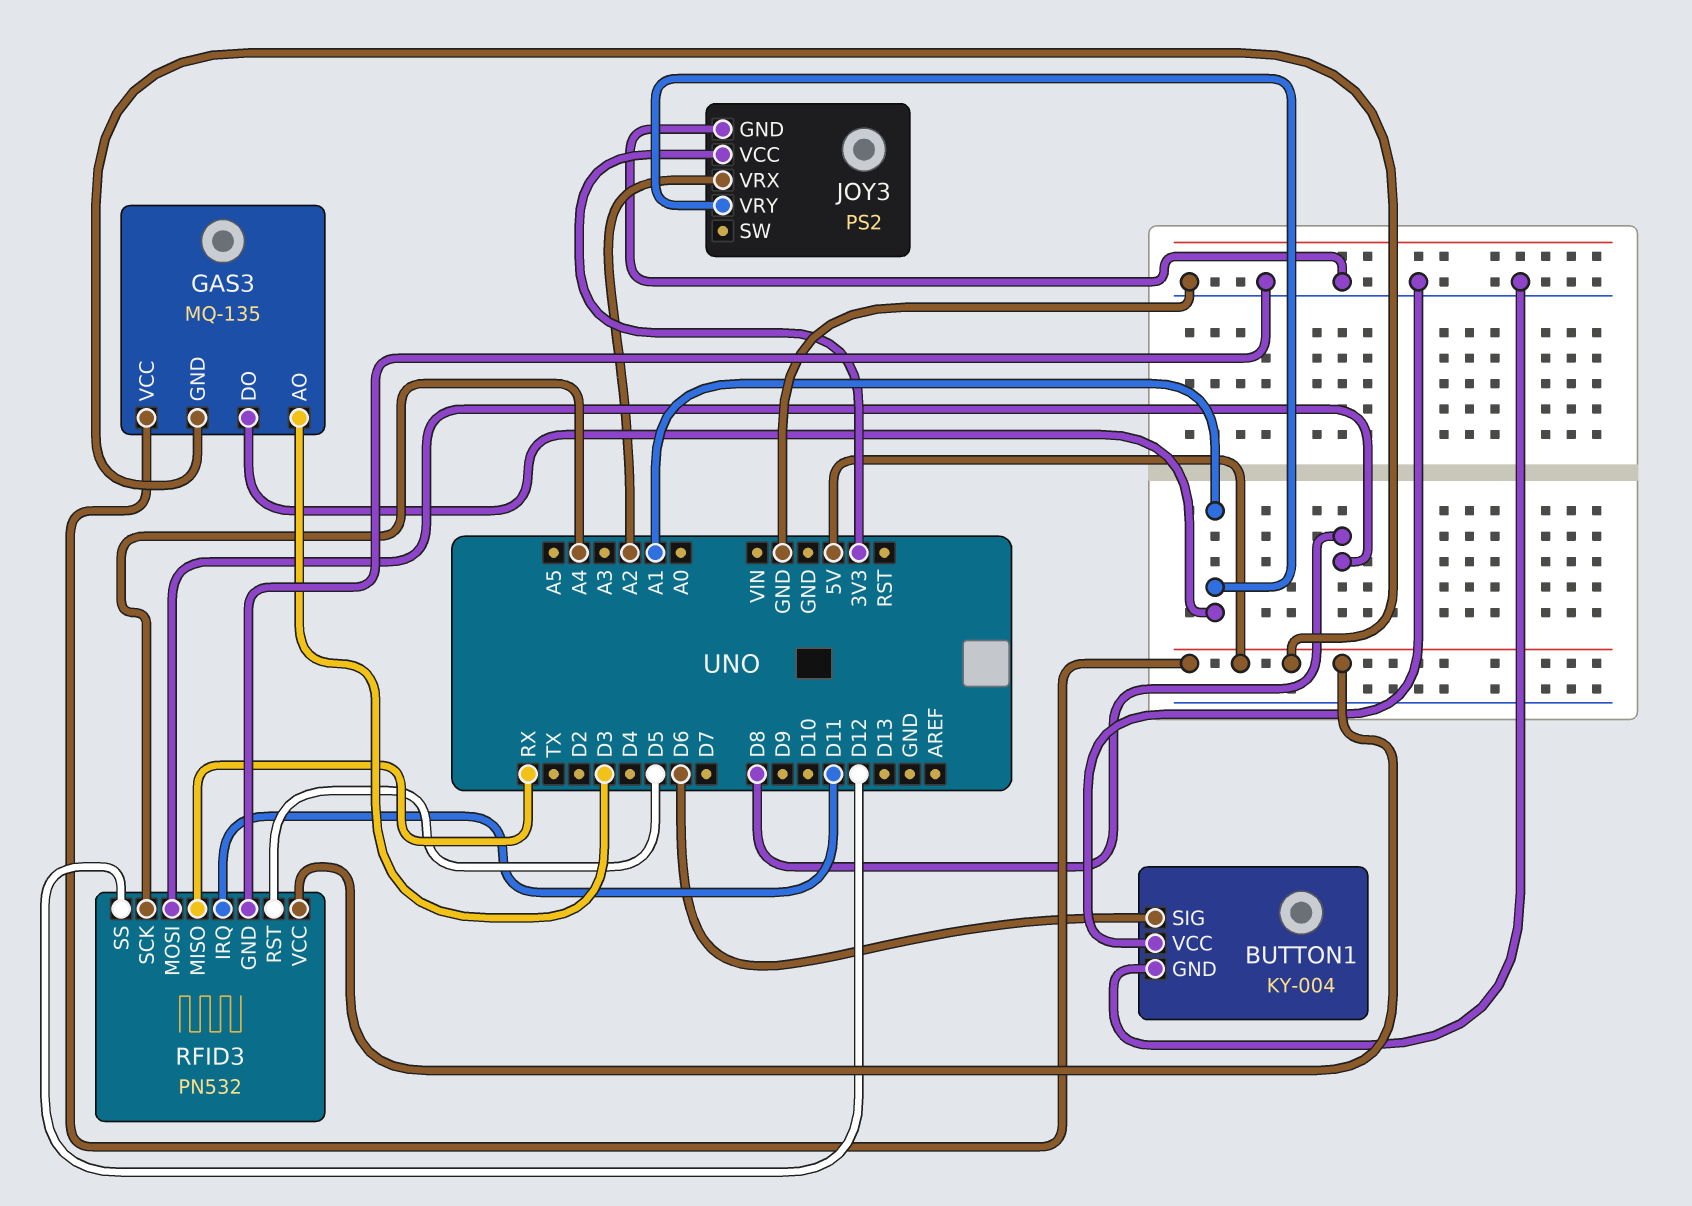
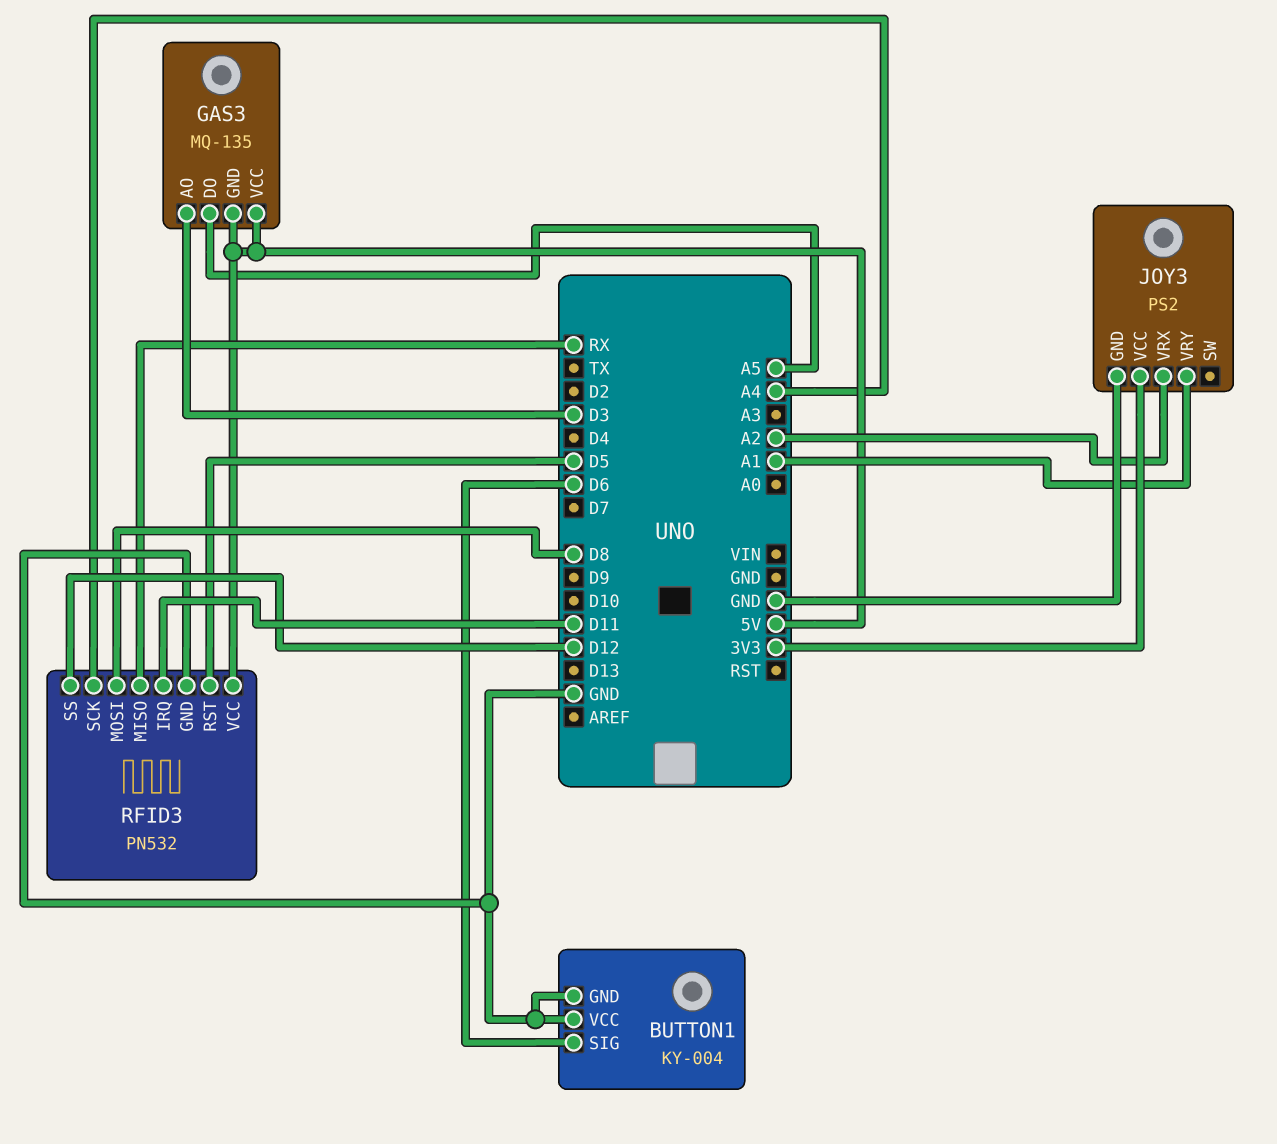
GAS3 pin DO: A1 -> A5

